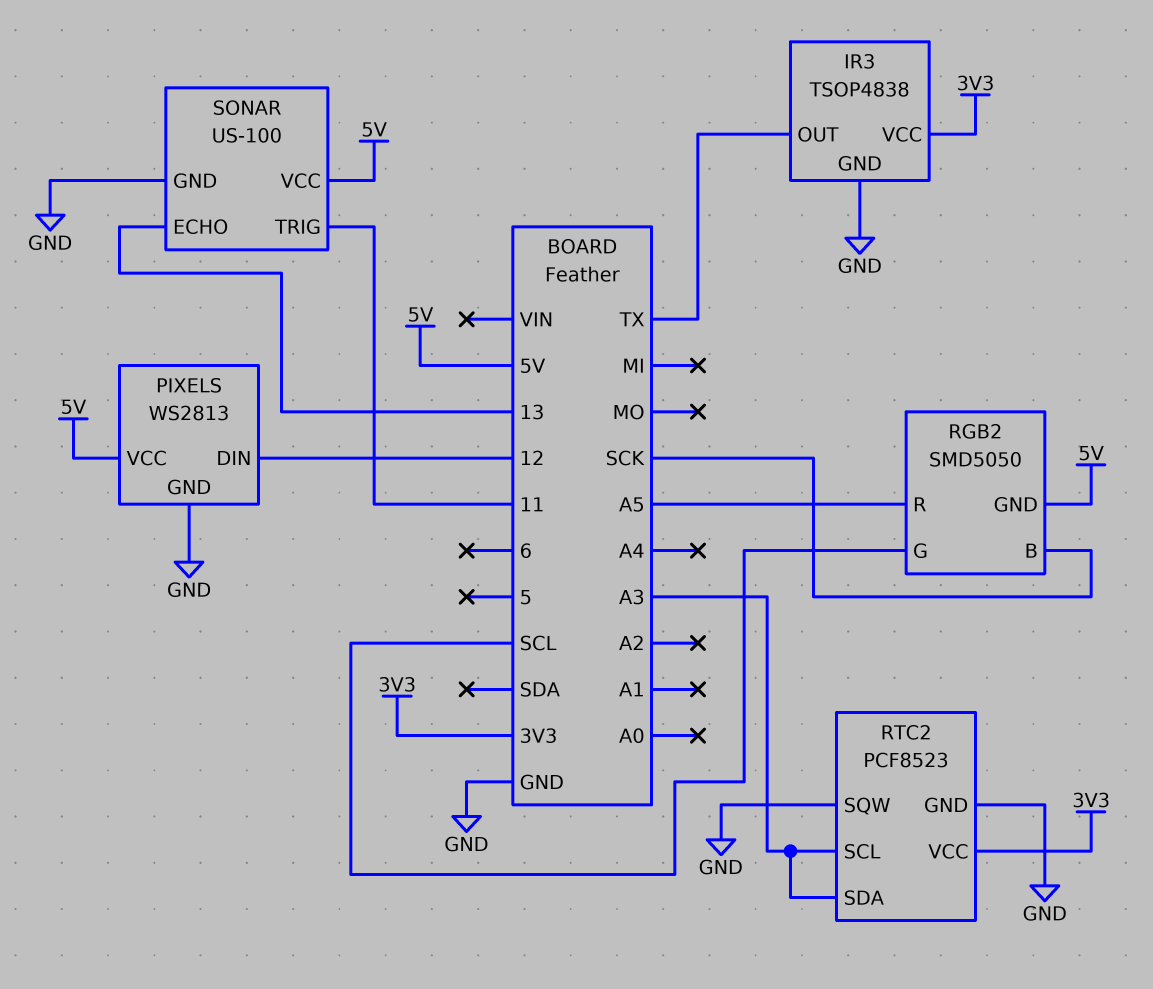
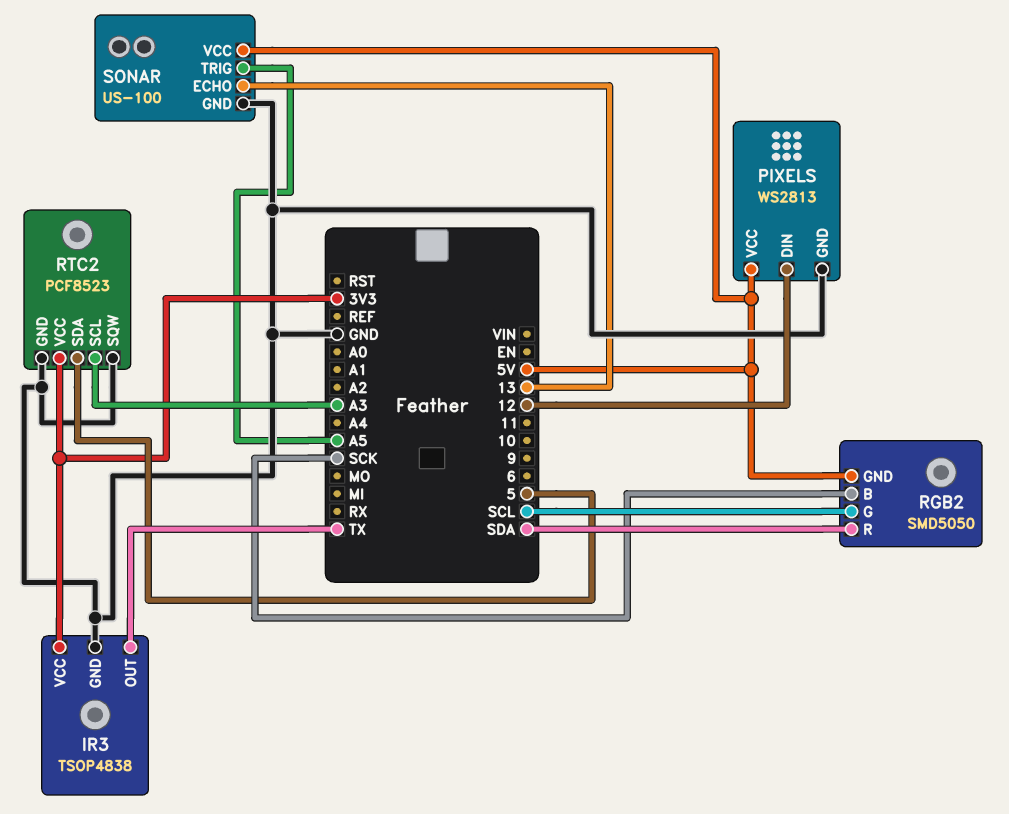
RGB2 pin R: A5 -> SDA
RTC2 pin SDA: A3 -> 5
SONAR pin TRIG: 11 -> A5

